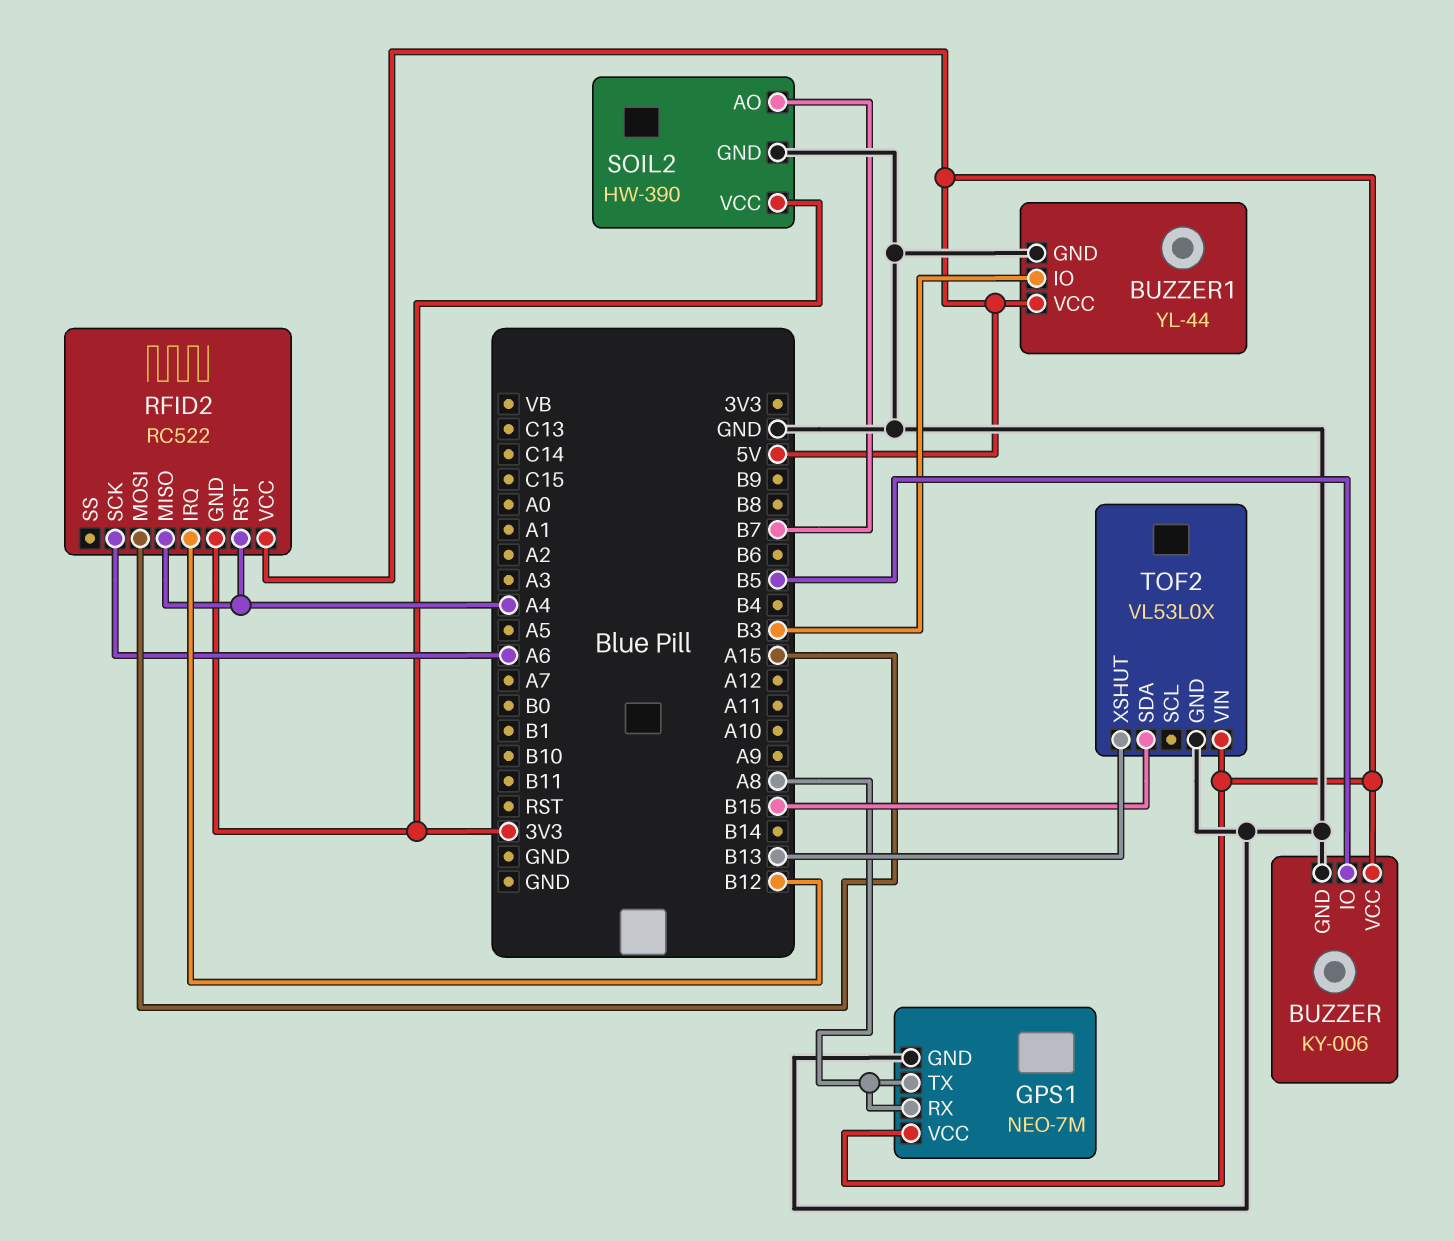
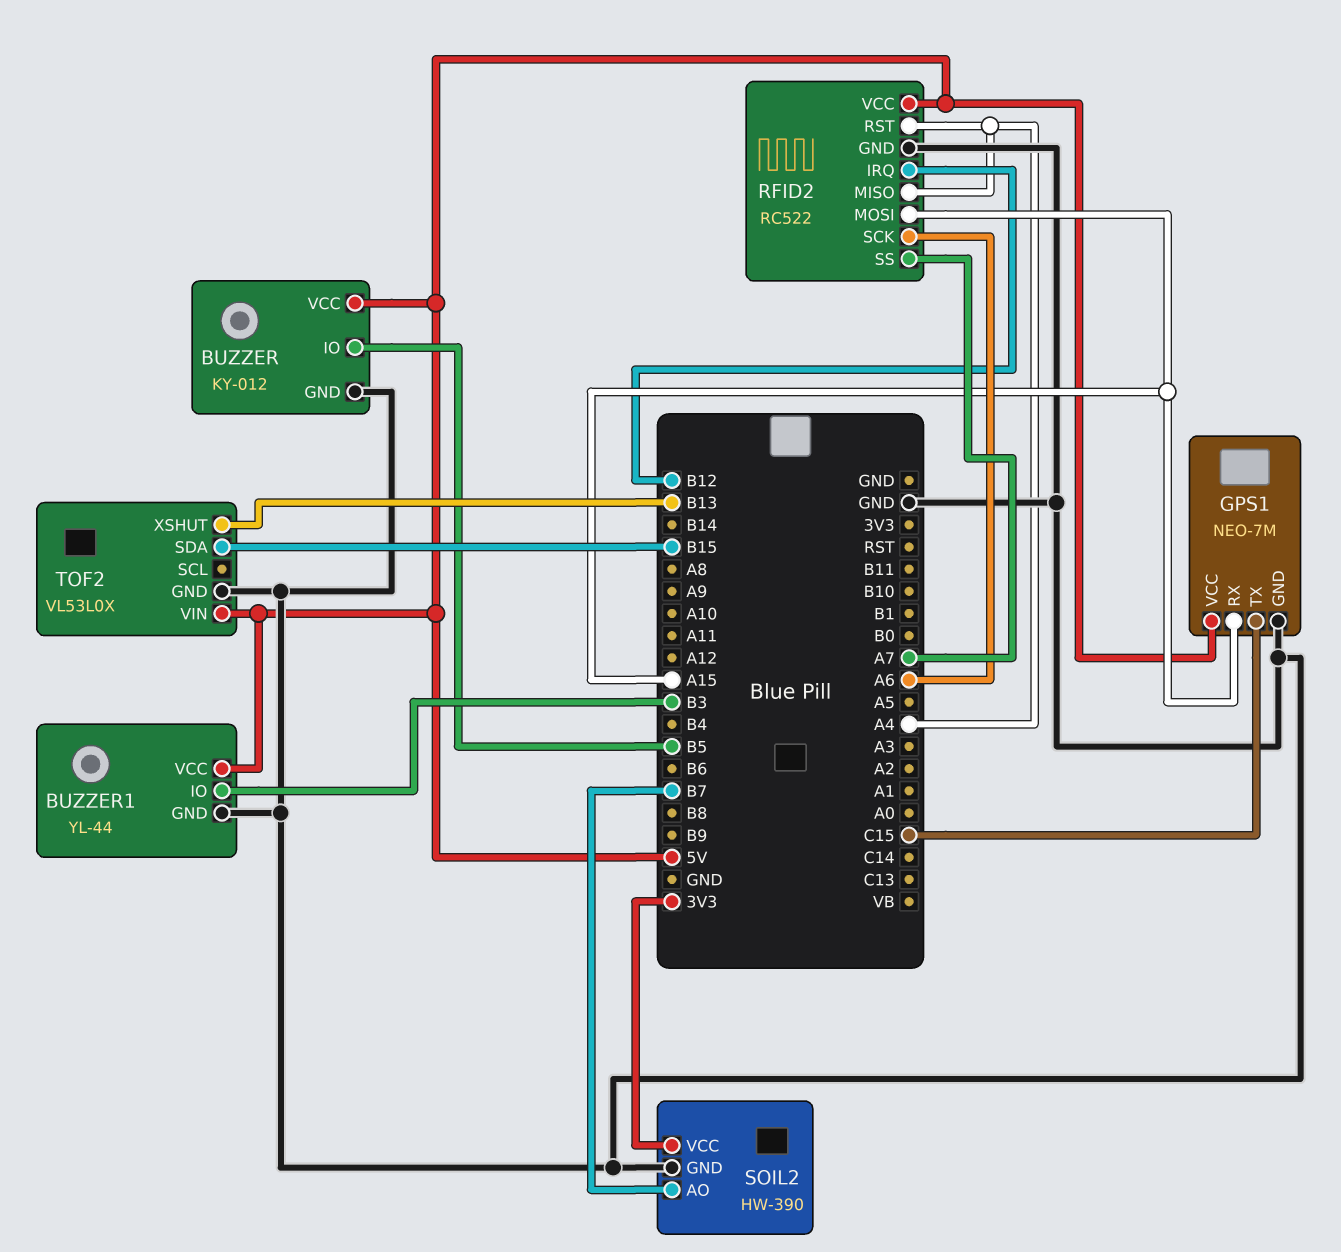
BUZZER: KY-006 -> KY-012
GPS1 pin RX: A8 -> A15
GPS1 pin TX: A8 -> C15
RFID2 pin GND: 3V3 -> GND
RFID2 pin SS: none -> A7

